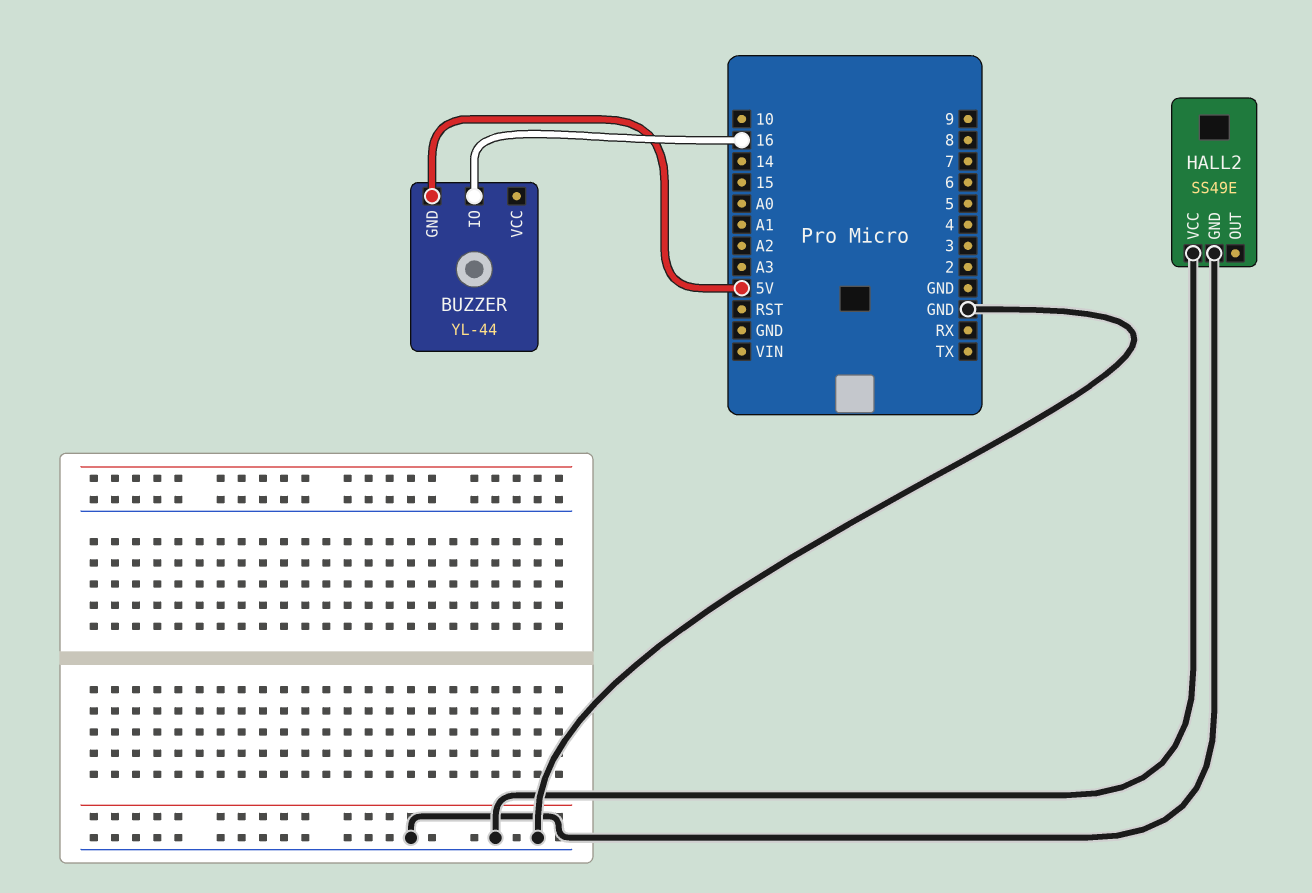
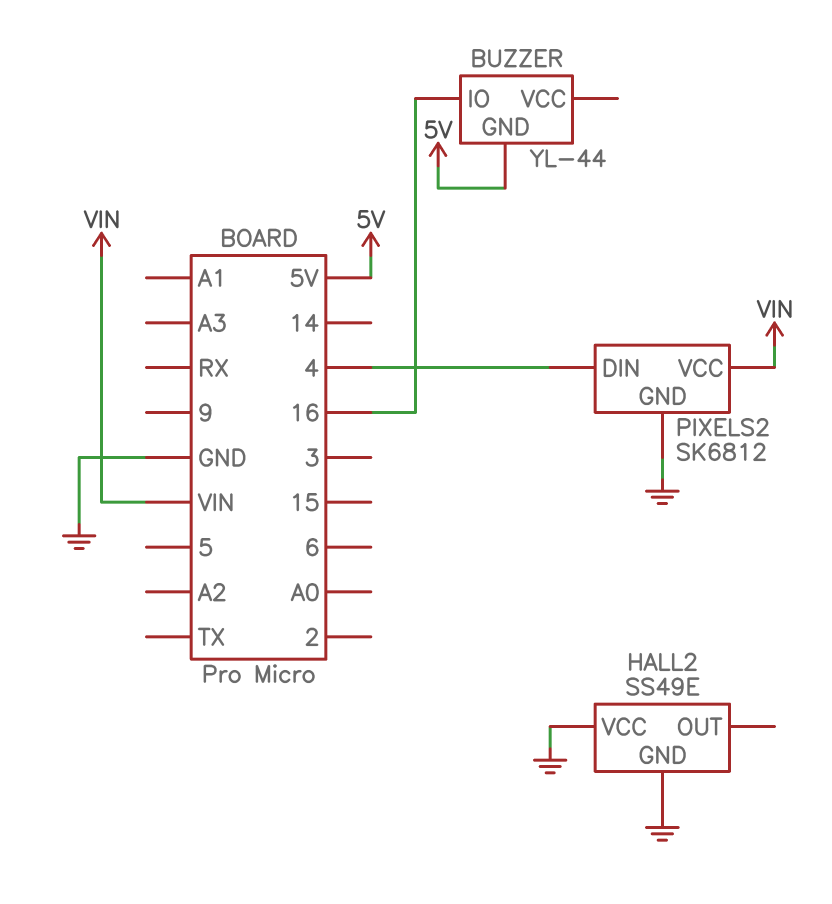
PIXELS2: none -> SK6812
PIXELS2 pin DIN: none -> 4
PIXELS2 pin GND: none -> GND
PIXELS2 pin VCC: none -> VIN

